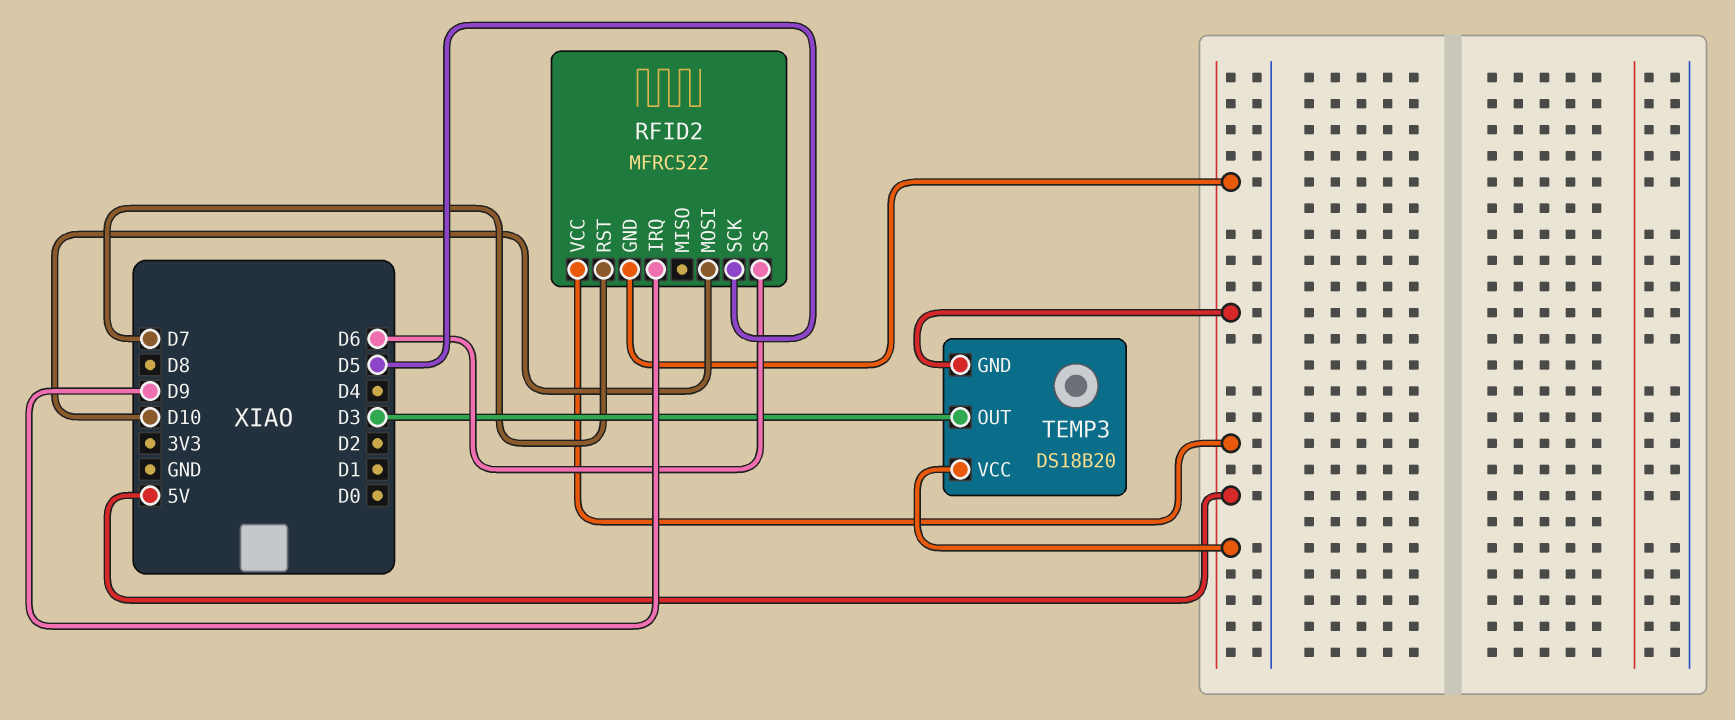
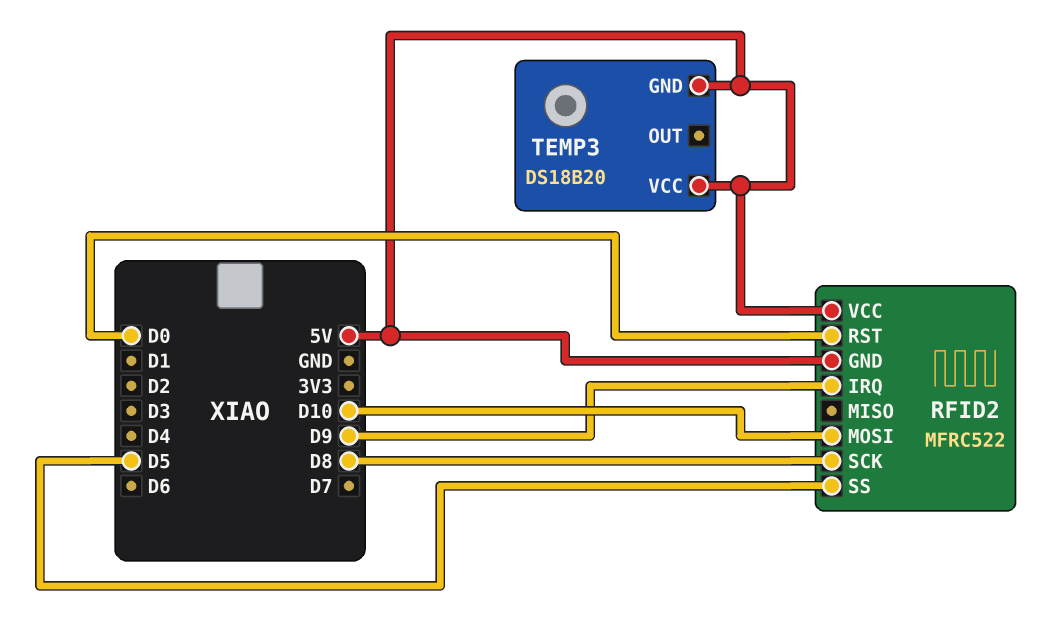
RFID2 pin RST: D7 -> D0
RFID2 pin SCK: D5 -> D8
RFID2 pin SS: D6 -> D5
TEMP3 pin OUT: D3 -> none

